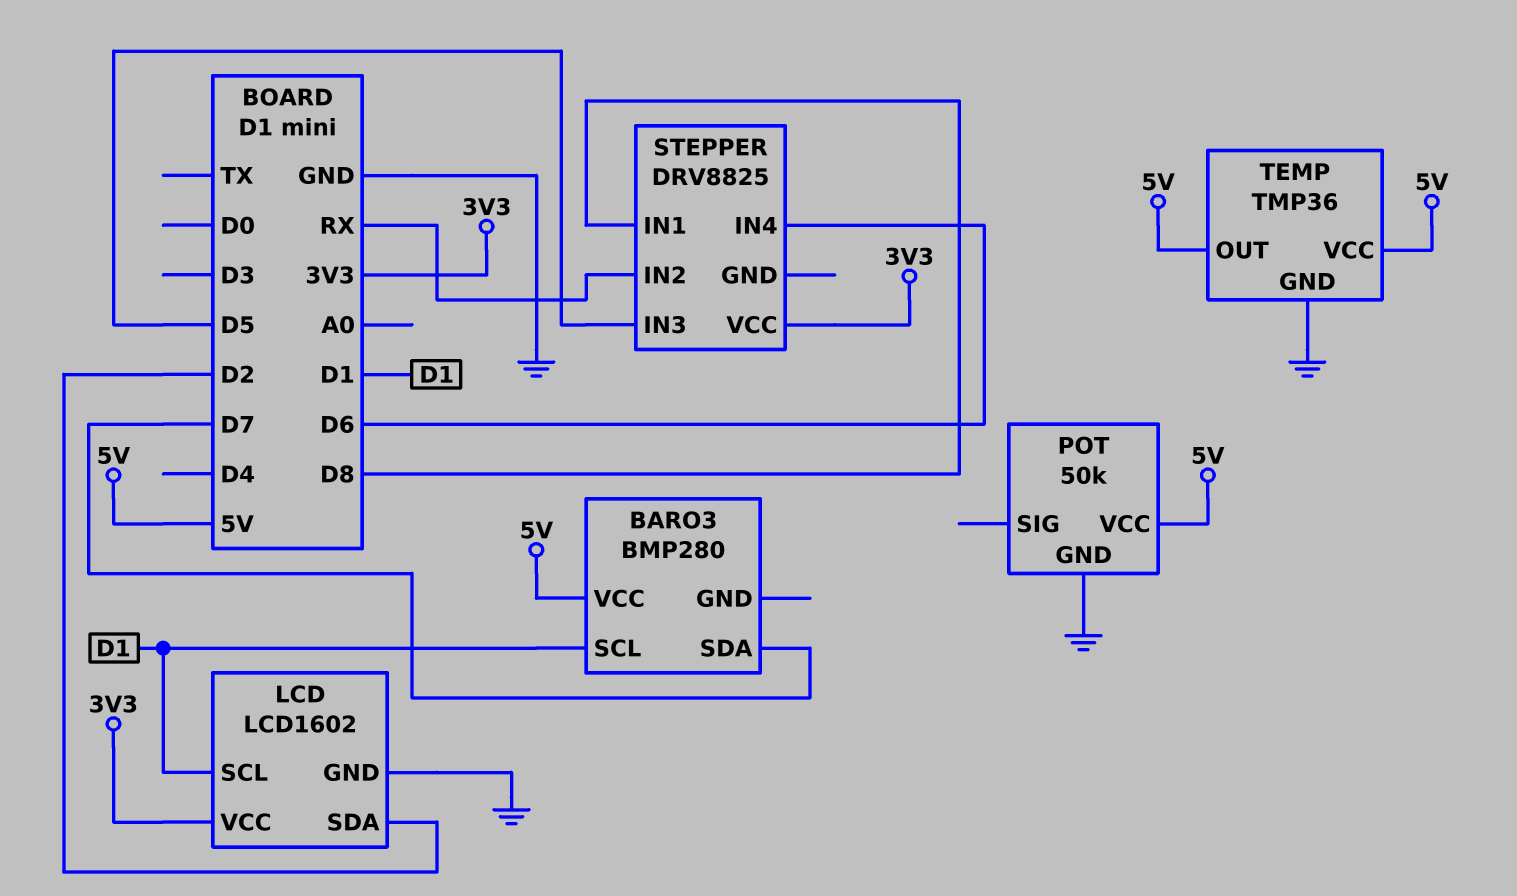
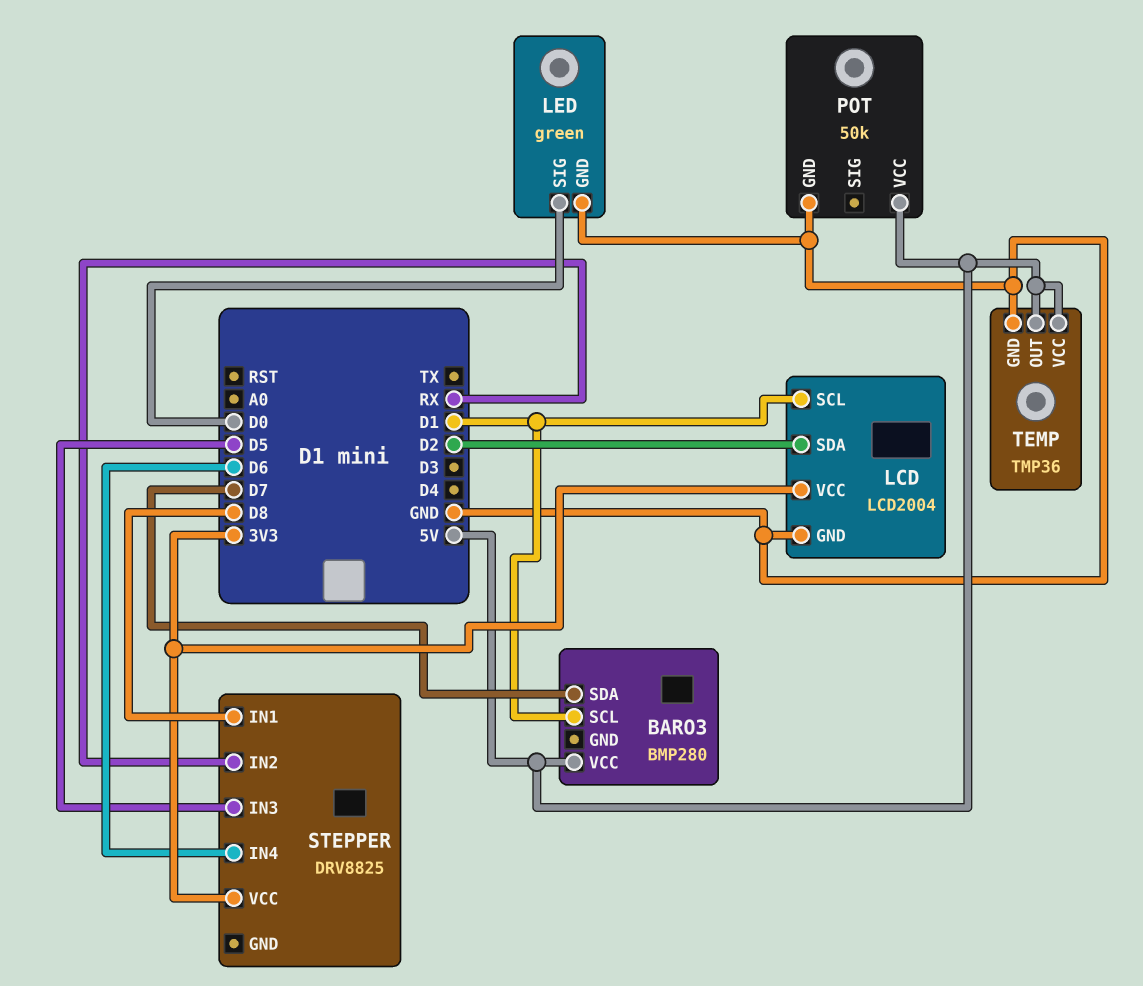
LCD: LCD1602 -> LCD2004
LED: none -> green
LED pin GND: none -> GND
LED pin SIG: none -> D0

